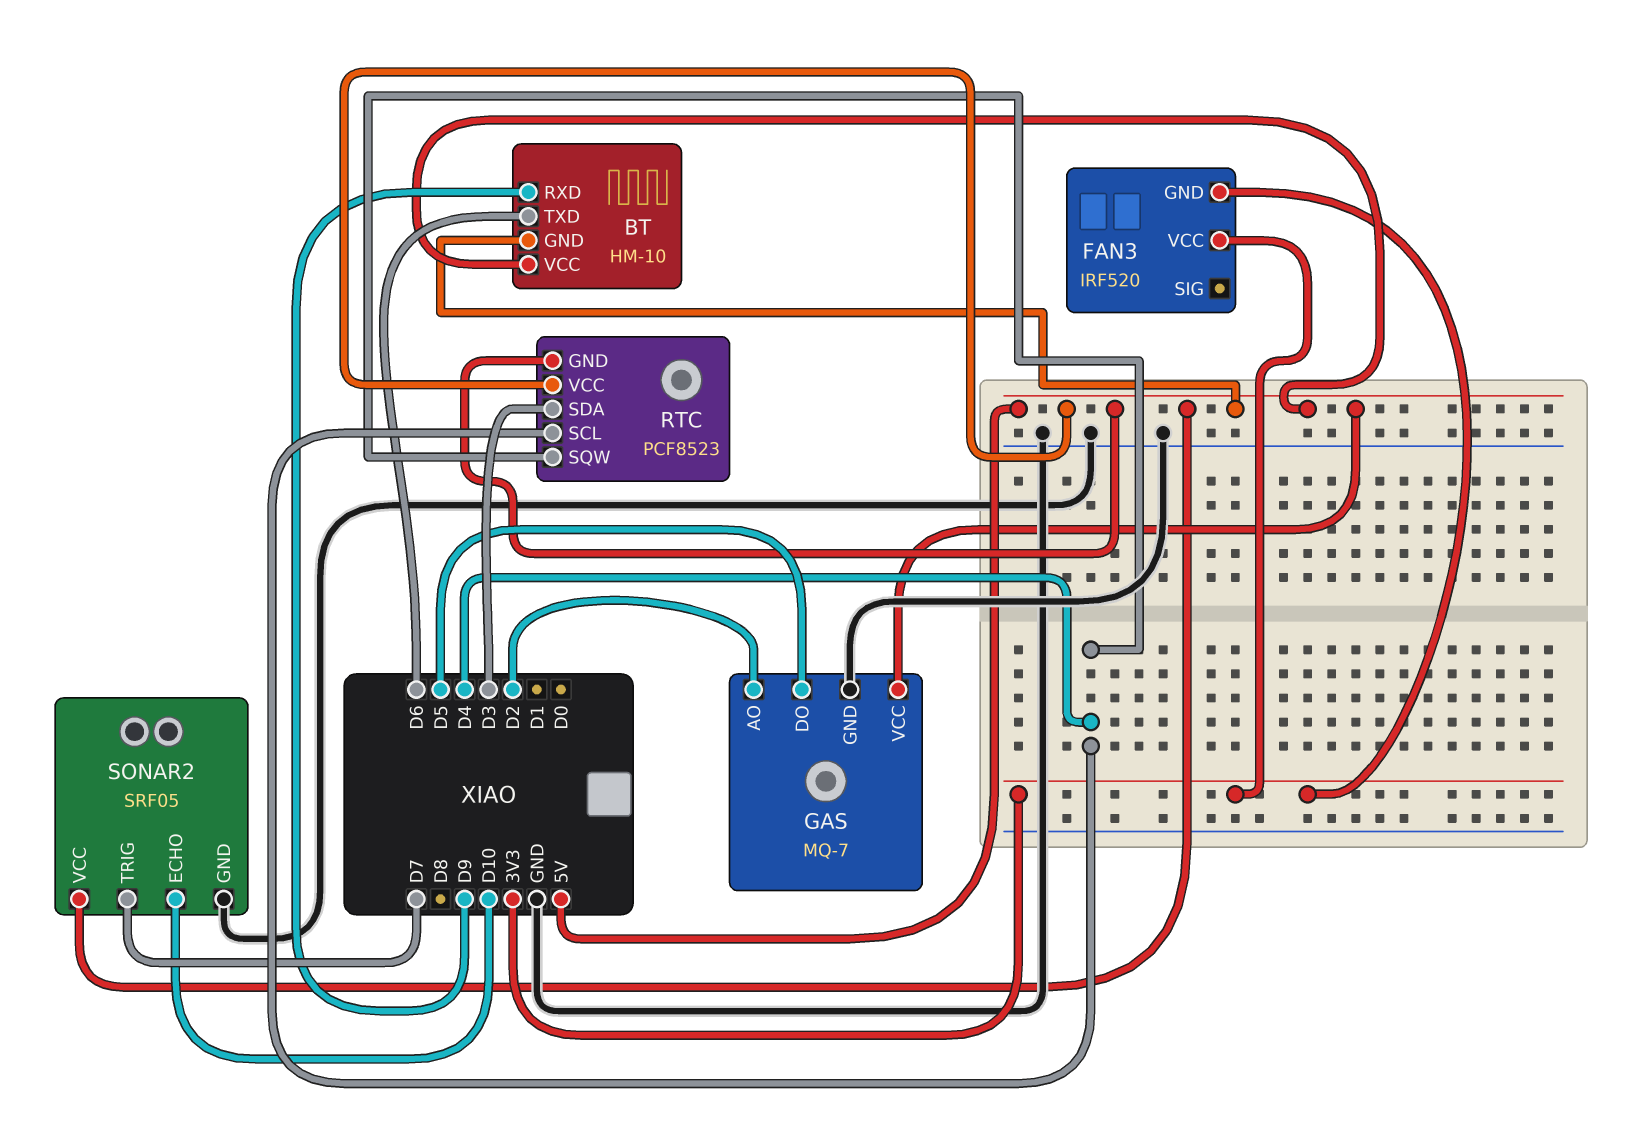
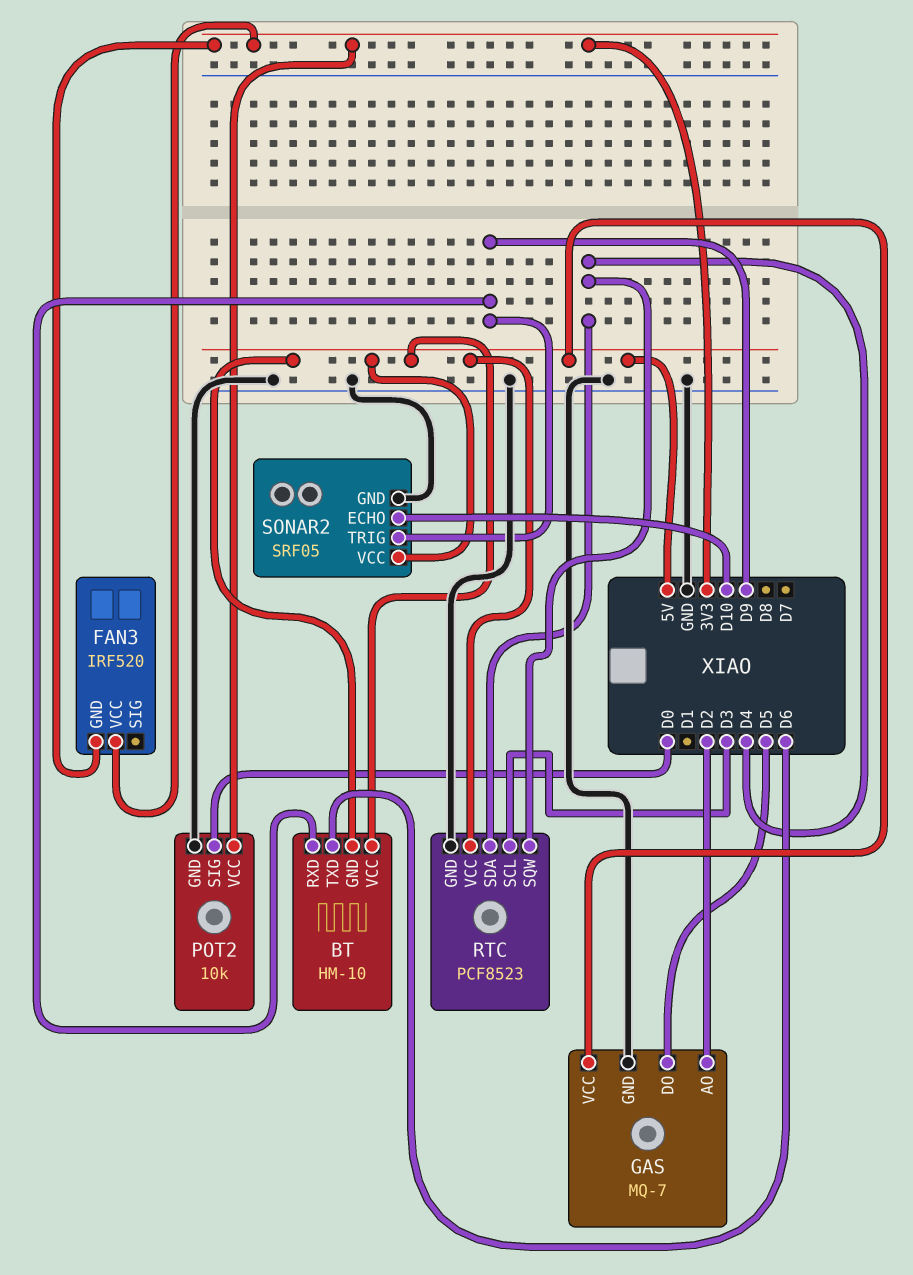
POT2: none -> 10k
POT2 pin GND: none -> GND
POT2 pin SIG: none -> D0
POT2 pin VCC: none -> 3V3
RTC pin GND: 5V -> GND
RTC pin SCL: D4 -> D3
RTC pin SDA: D3 -> D4
SONAR2 pin TRIG: D7 -> D9

